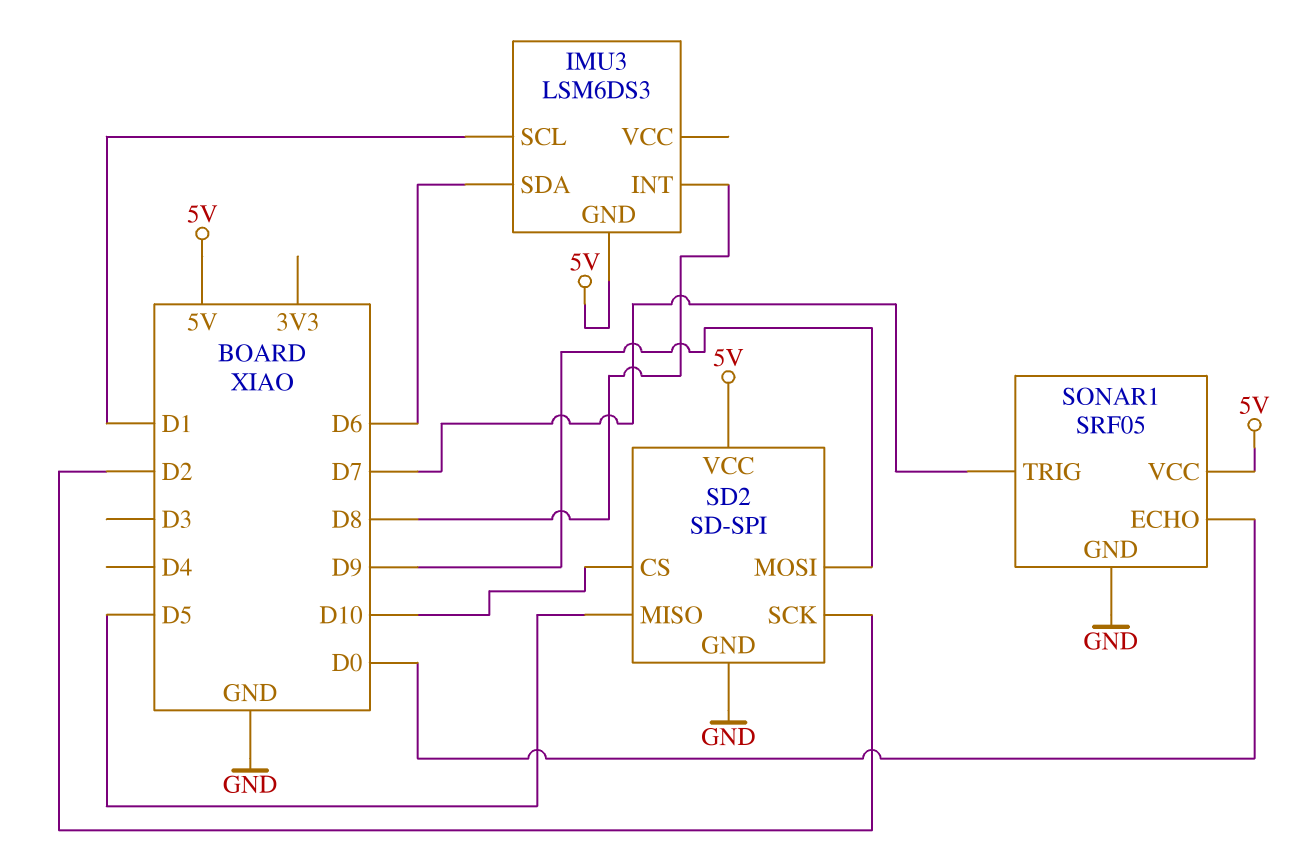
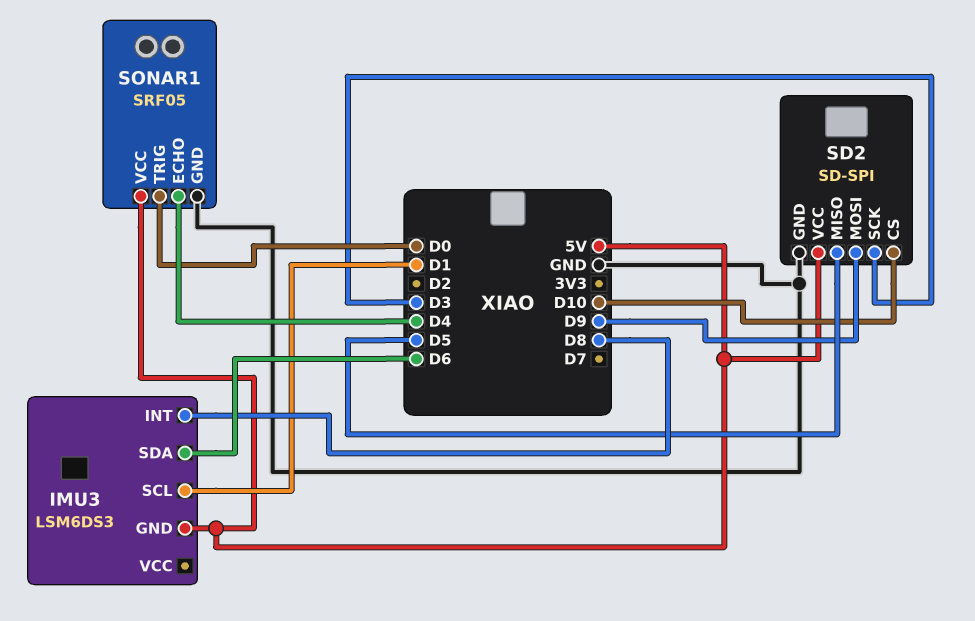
SD2 pin SCK: D2 -> D3
SONAR1 pin ECHO: D0 -> D4
SONAR1 pin TRIG: D7 -> D0

